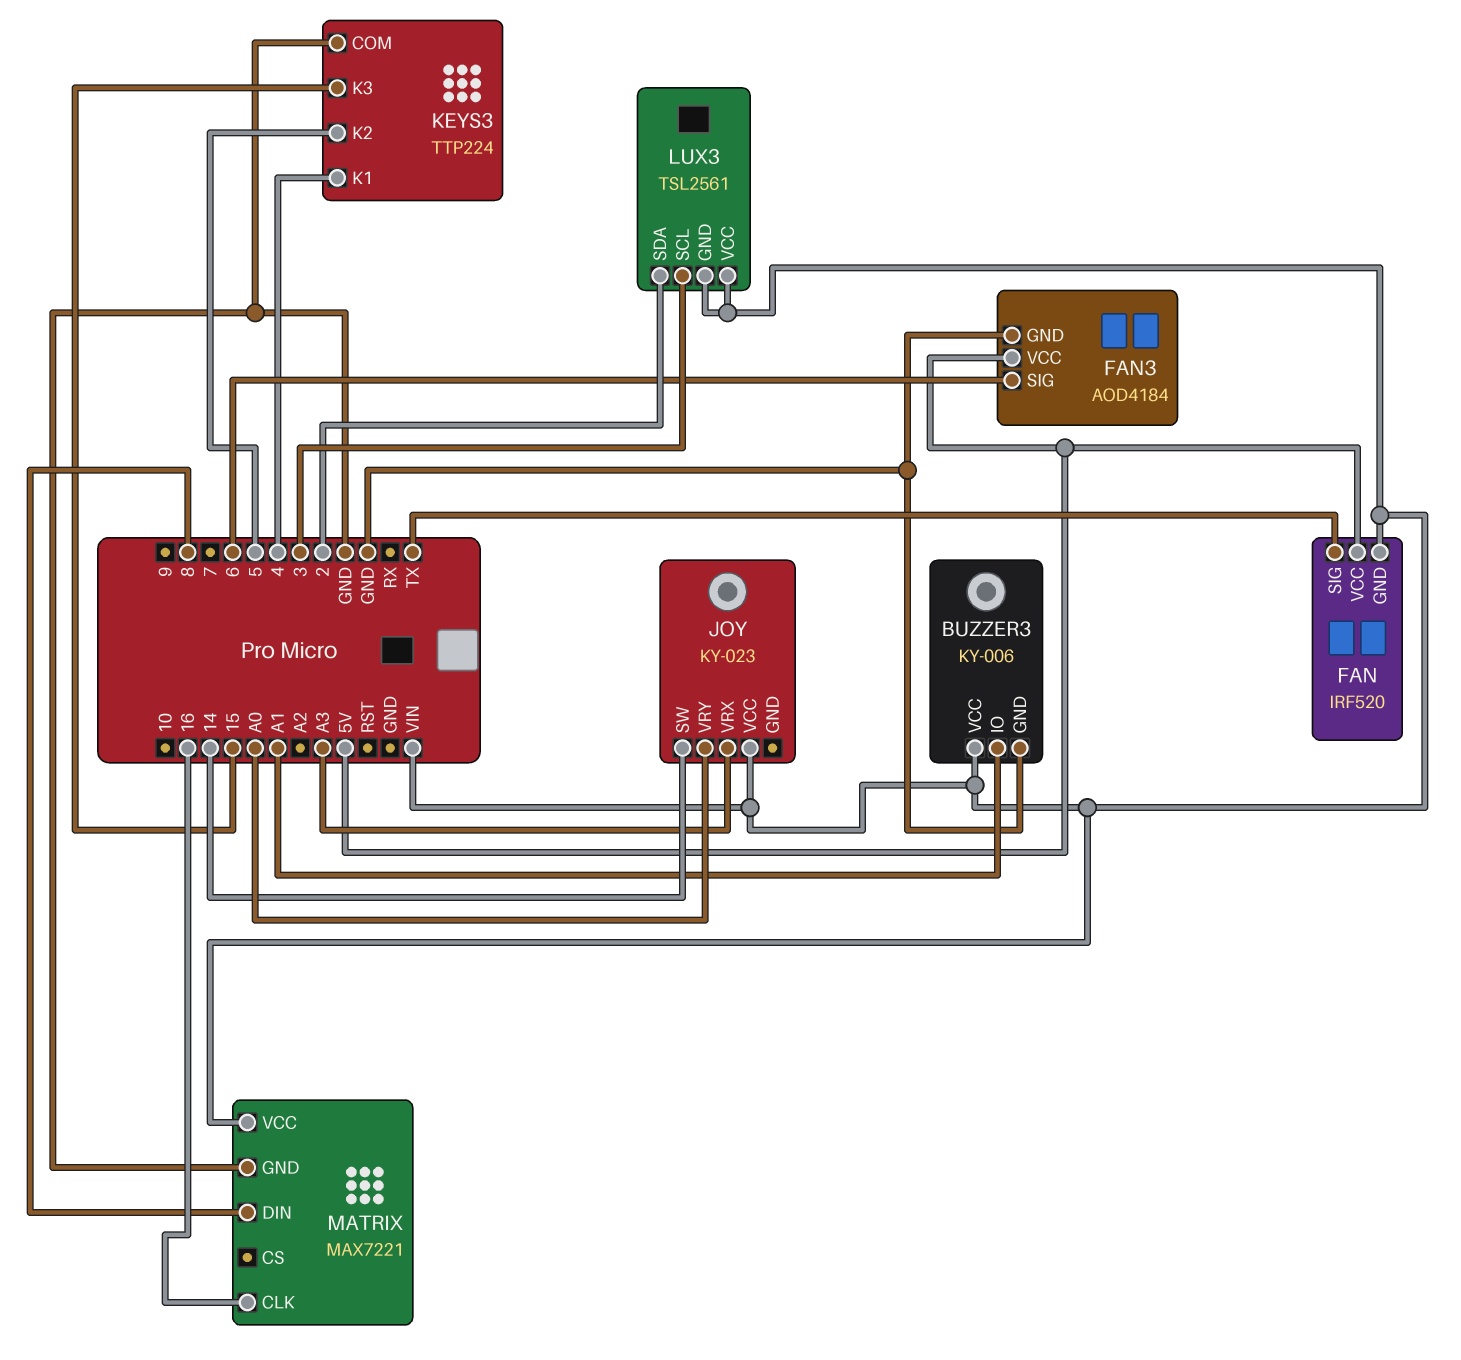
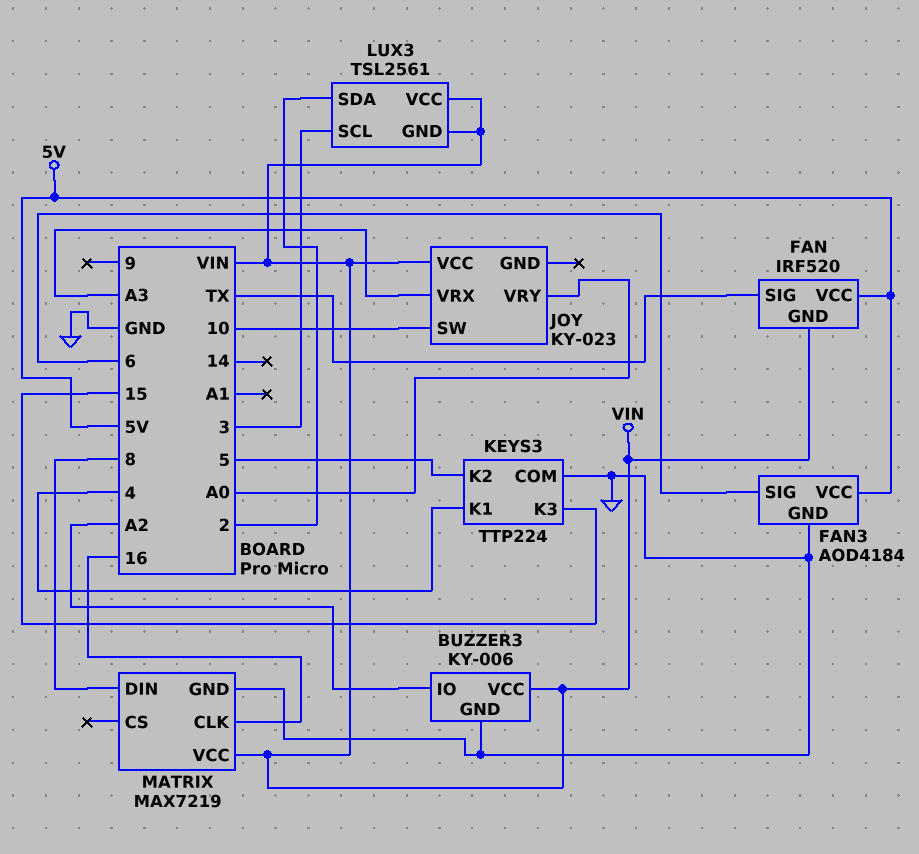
BUZZER3 pin IO: A1 -> A2
JOY pin SW: 14 -> 10
MATRIX: MAX7221 -> MAX7219

